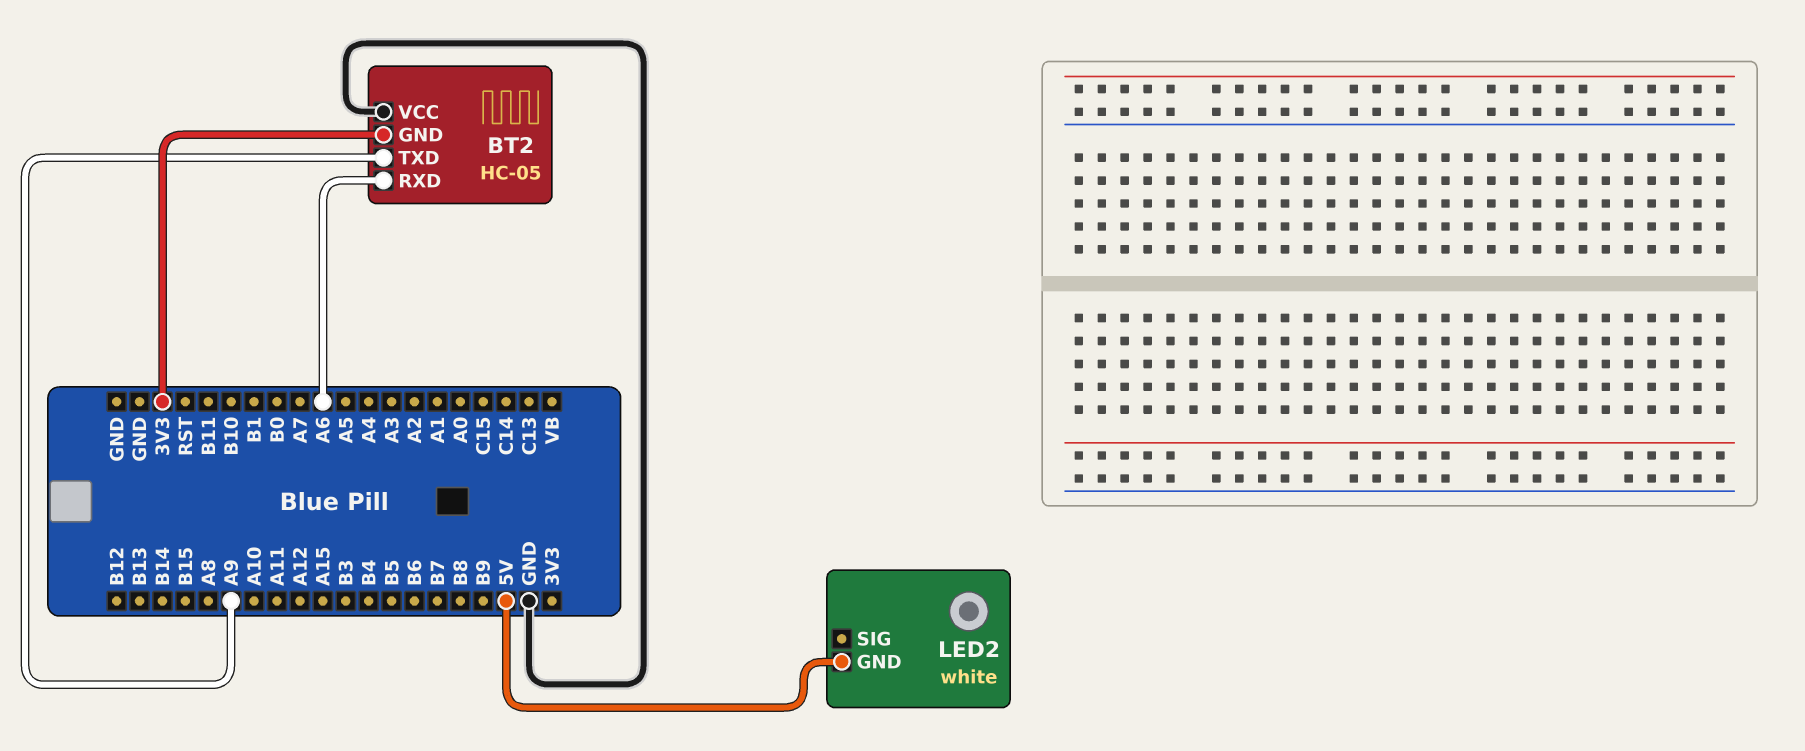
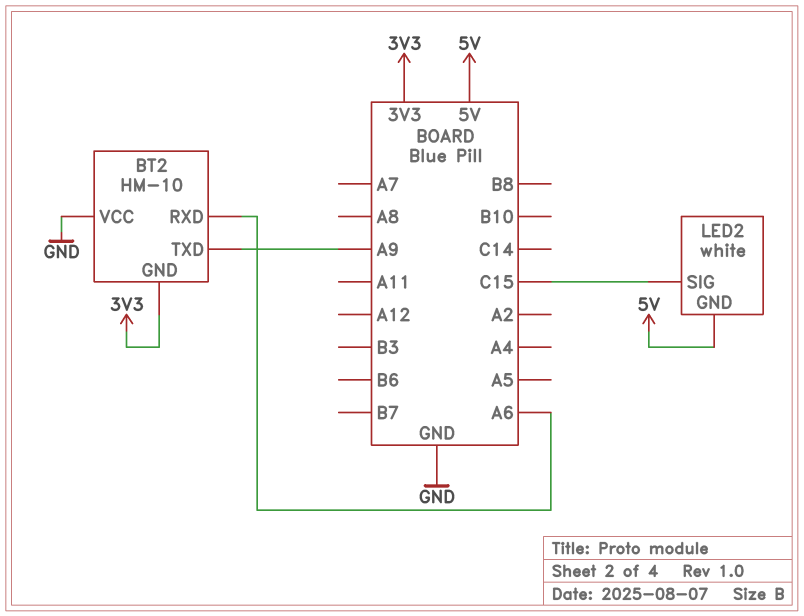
BT2: HC-05 -> HM-10
LED2 pin SIG: none -> C15

